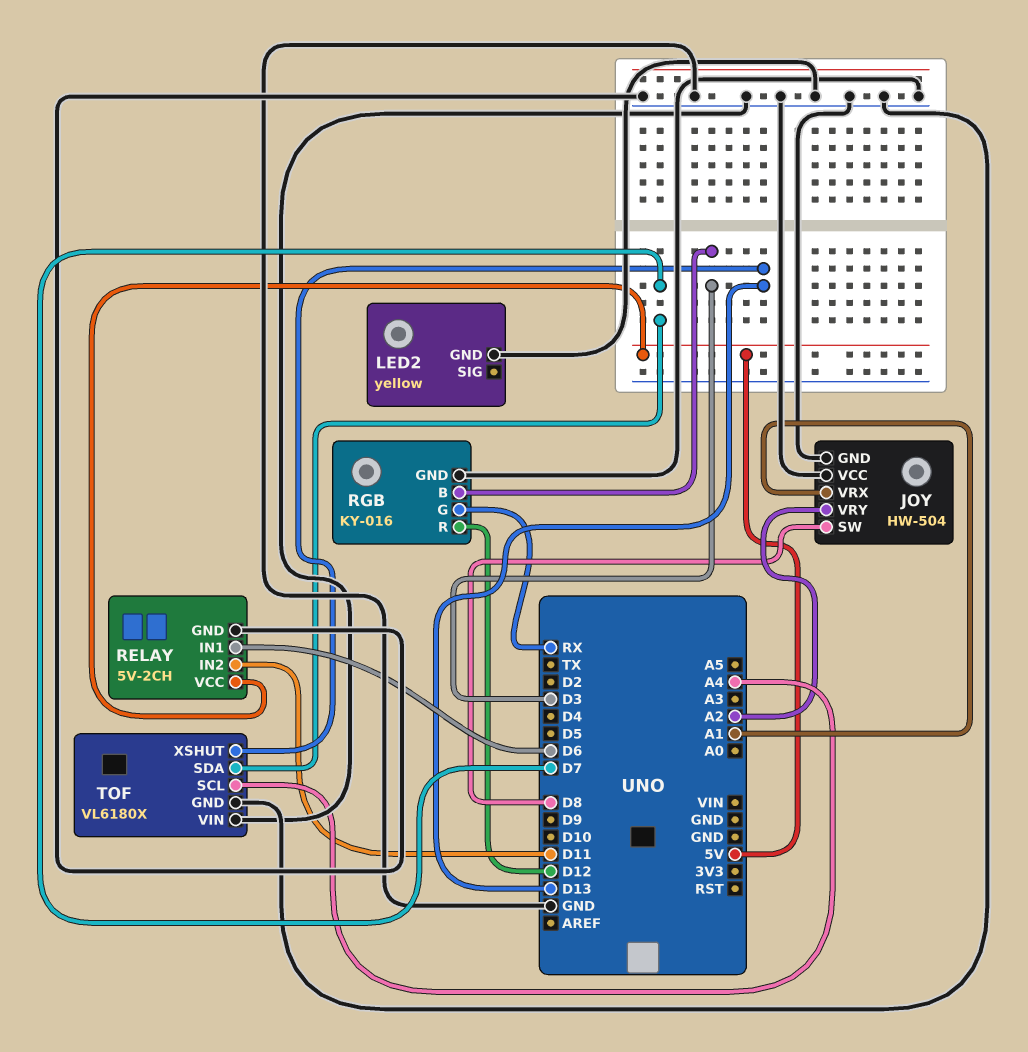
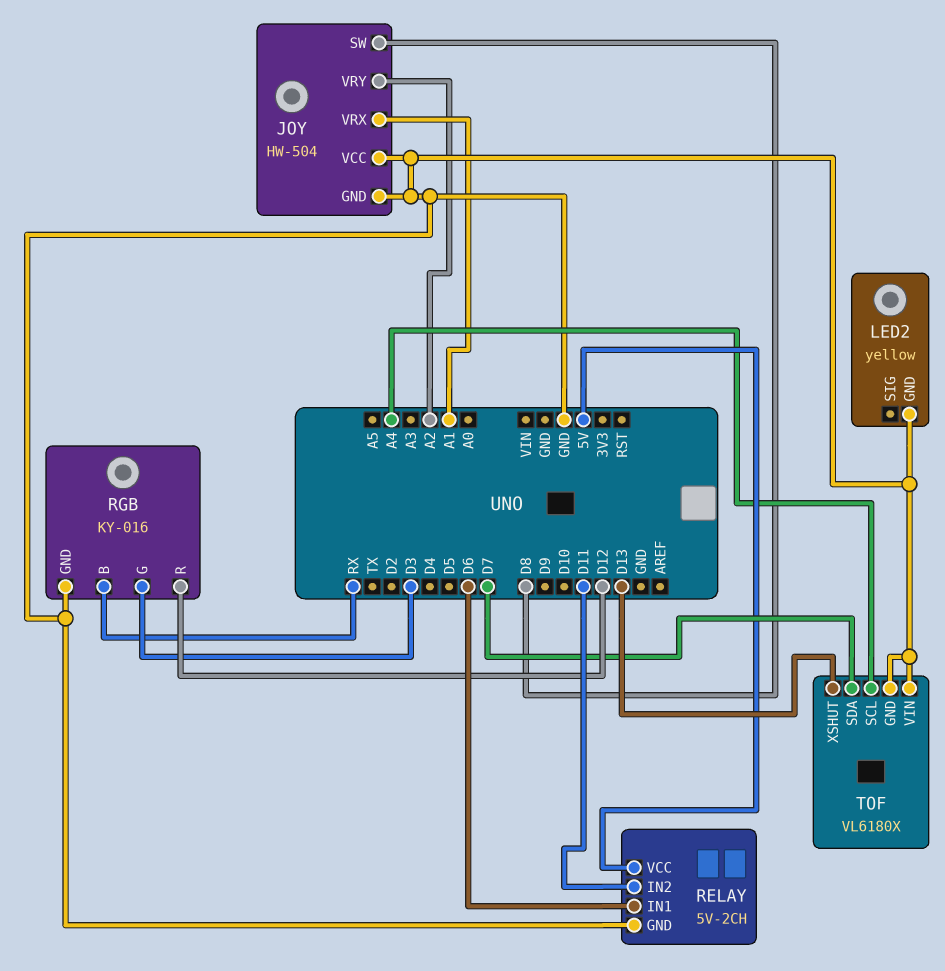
RGB pin B: D3 -> RX
RGB pin G: RX -> D3

